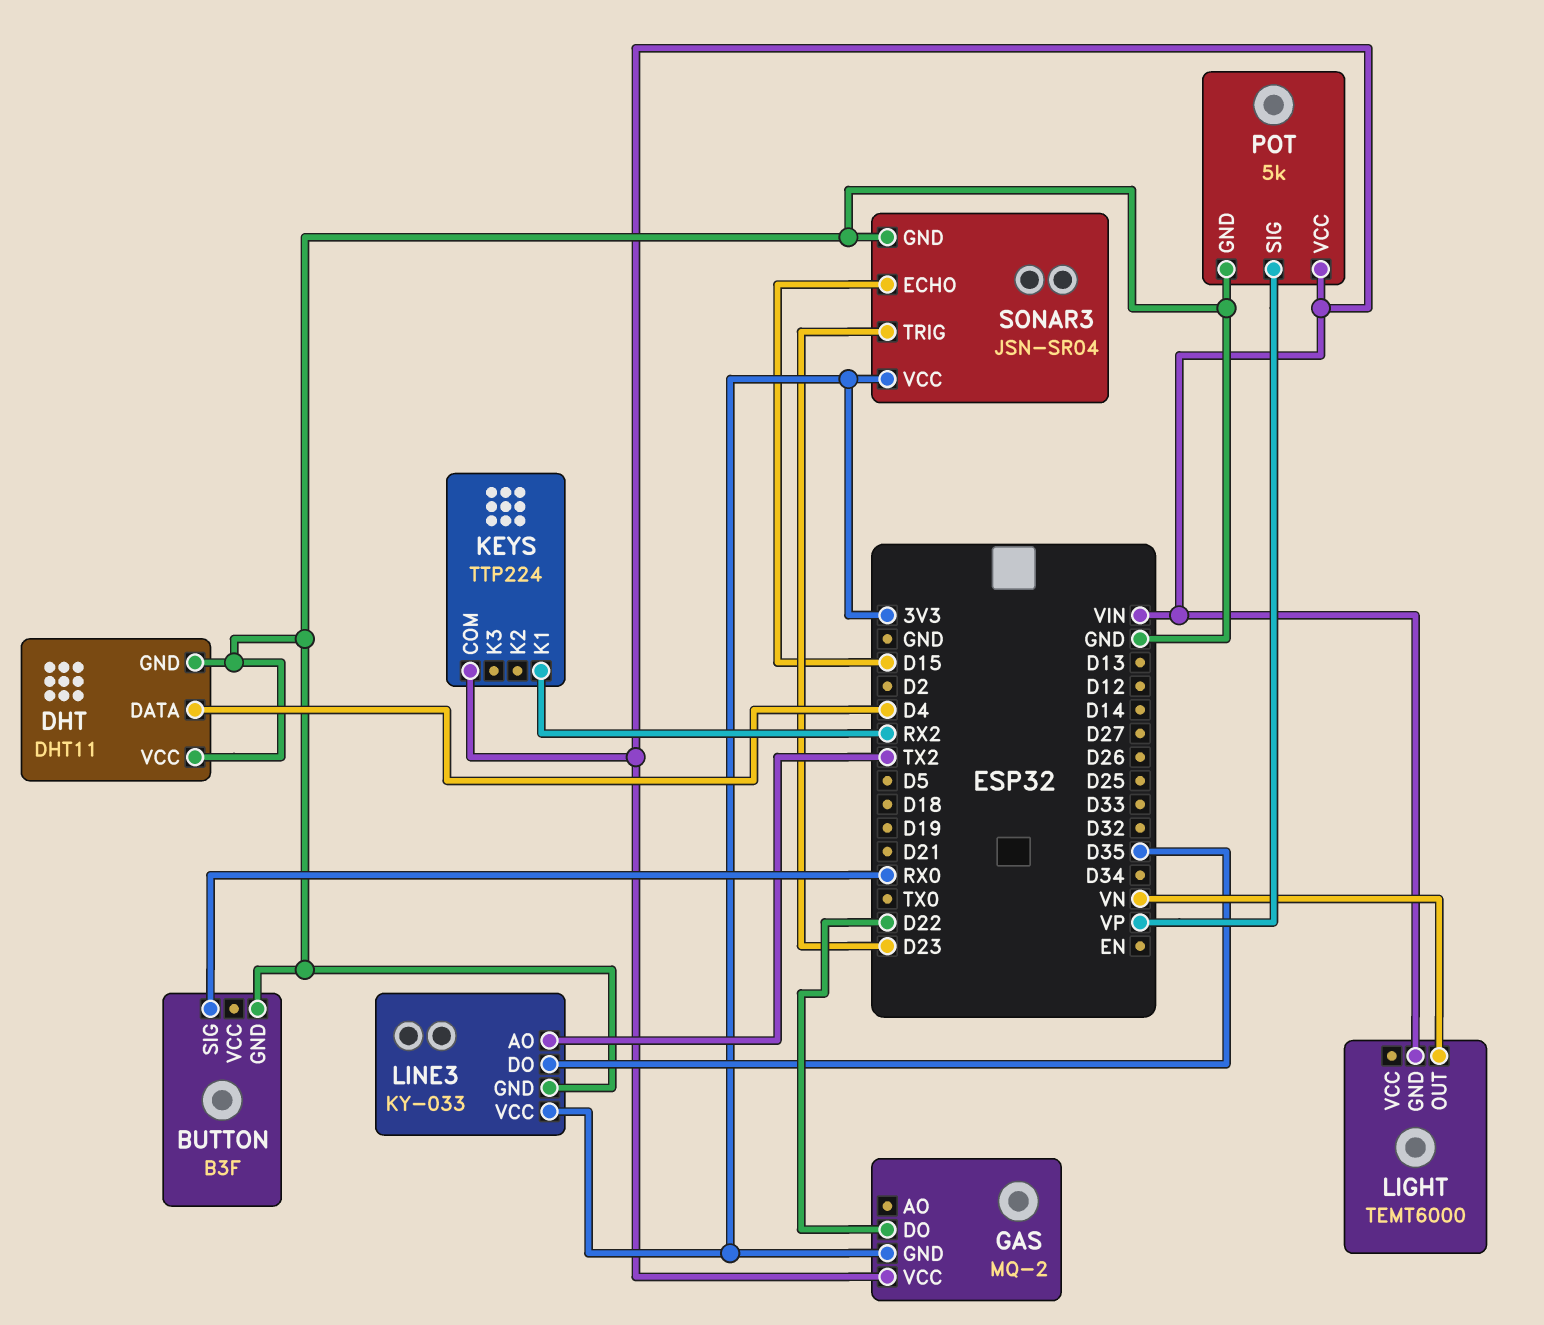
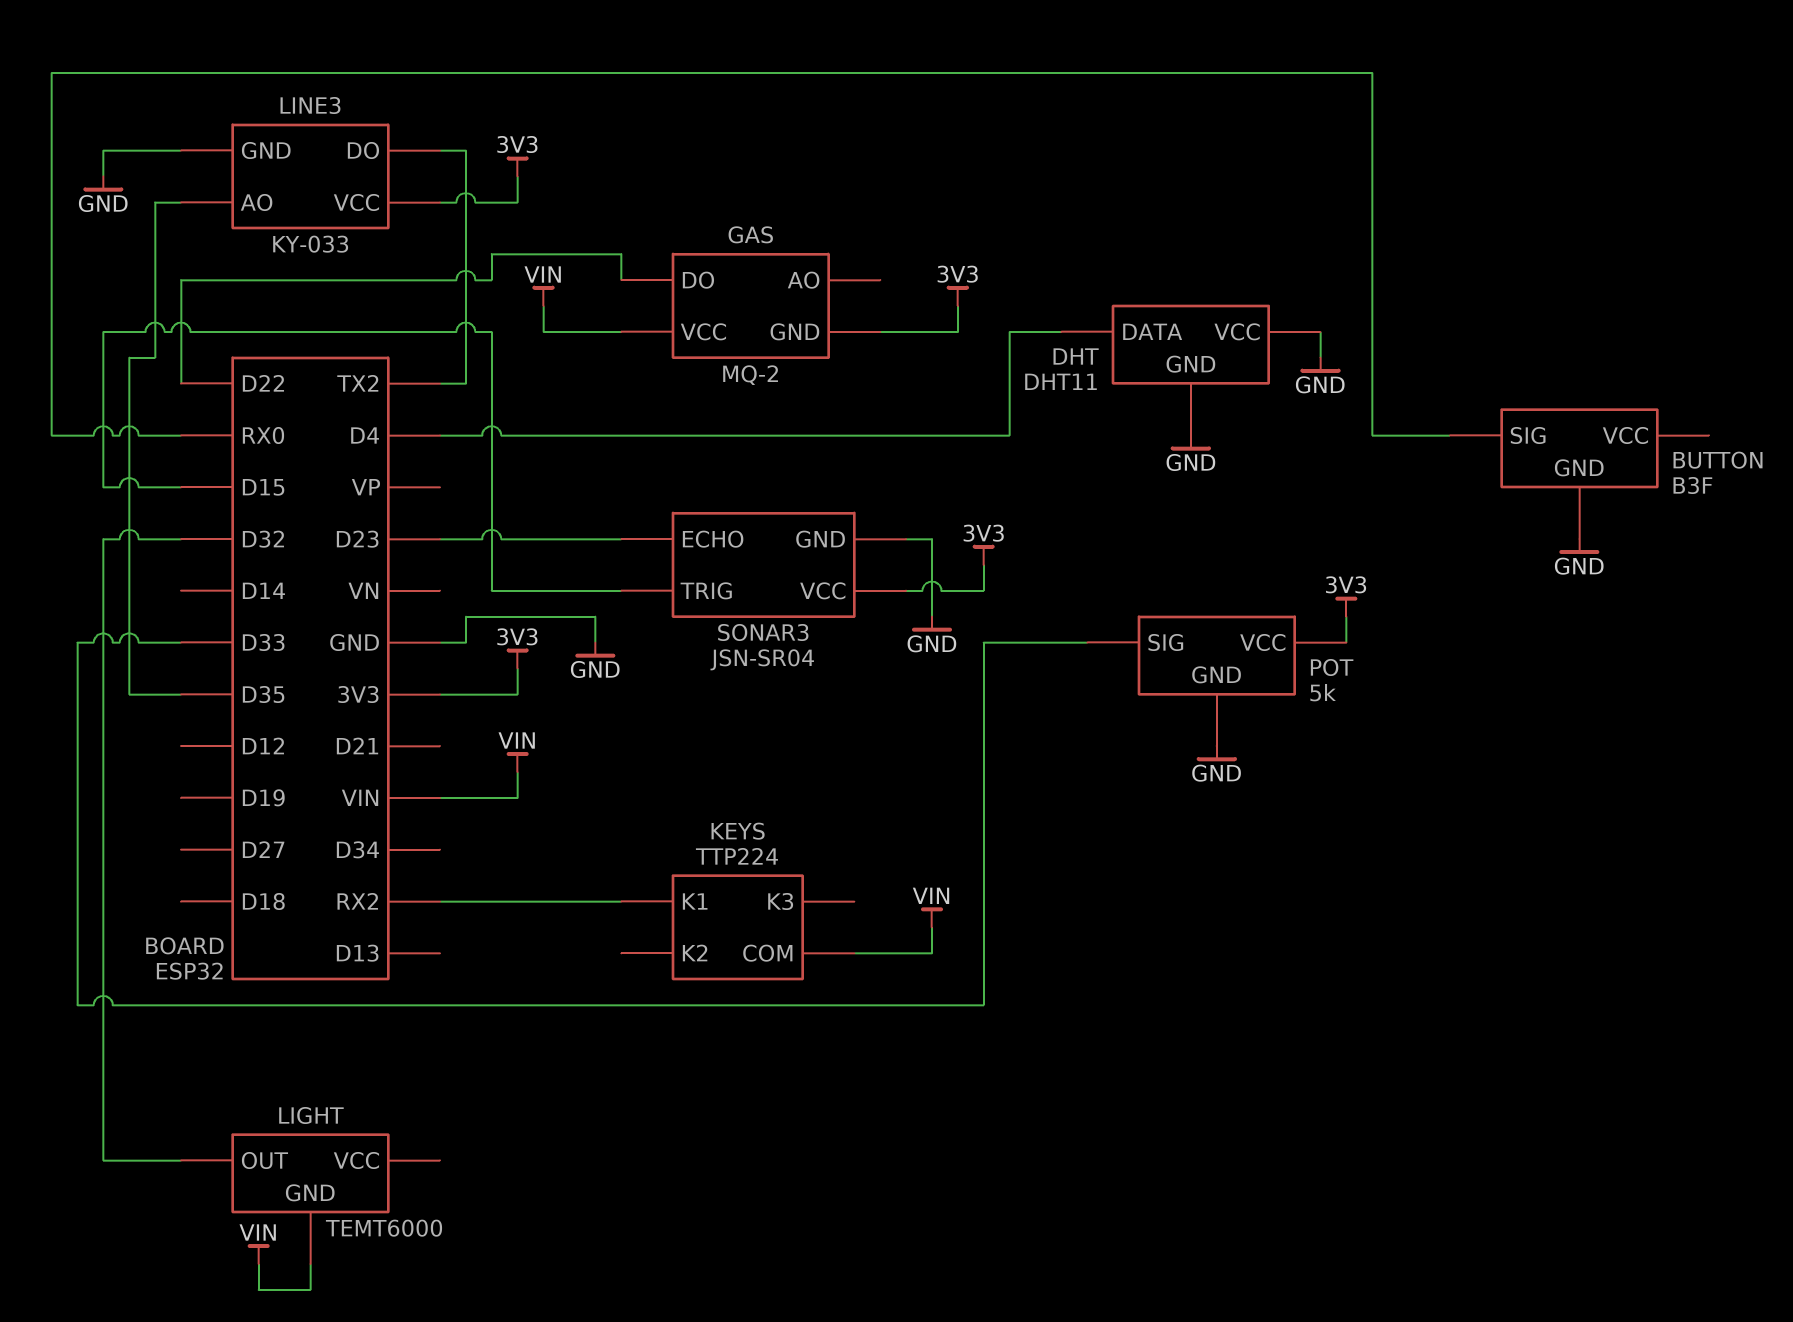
LIGHT pin OUT: VN -> D32
LINE3 pin AO: TX2 -> D35
LINE3 pin DO: D35 -> TX2
POT pin SIG: VP -> D33
POT pin VCC: VIN -> 3V3
SONAR3 pin ECHO: D15 -> D23
SONAR3 pin TRIG: D23 -> D15

